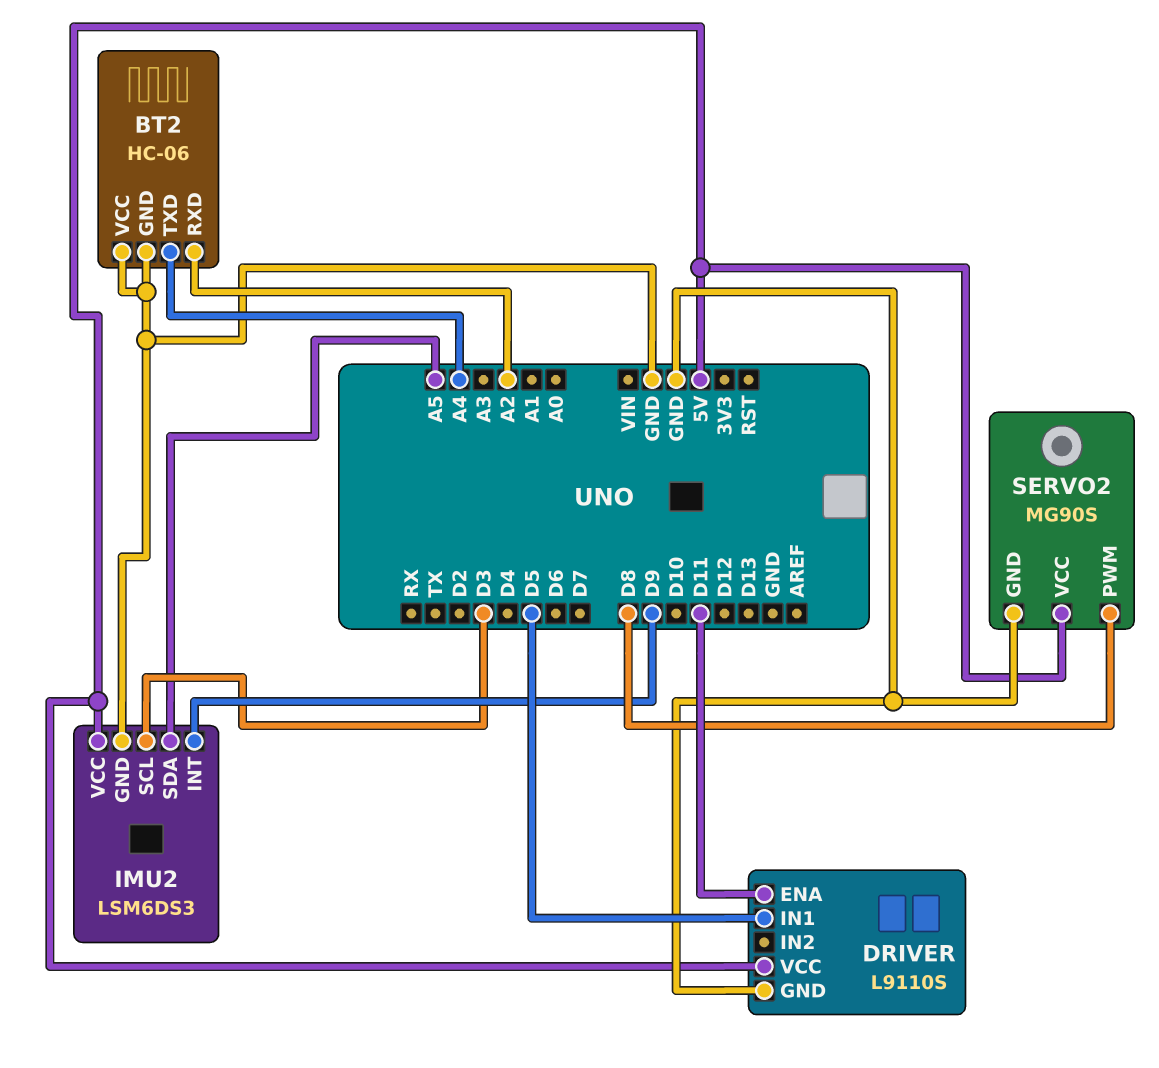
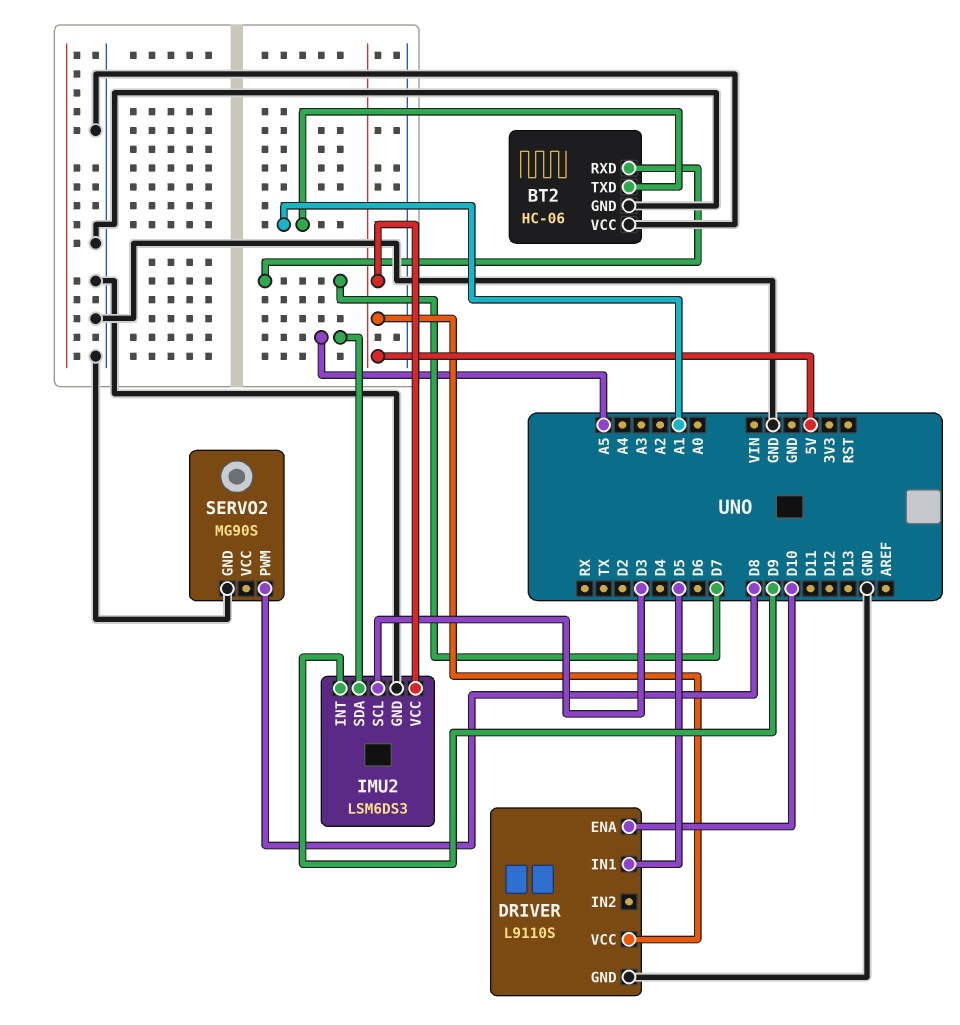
BT2 pin RXD: A2 -> D7
BT2 pin TXD: A4 -> A1
DRIVER pin ENA: D11 -> D10
SERVO2 pin VCC: 5V -> none

